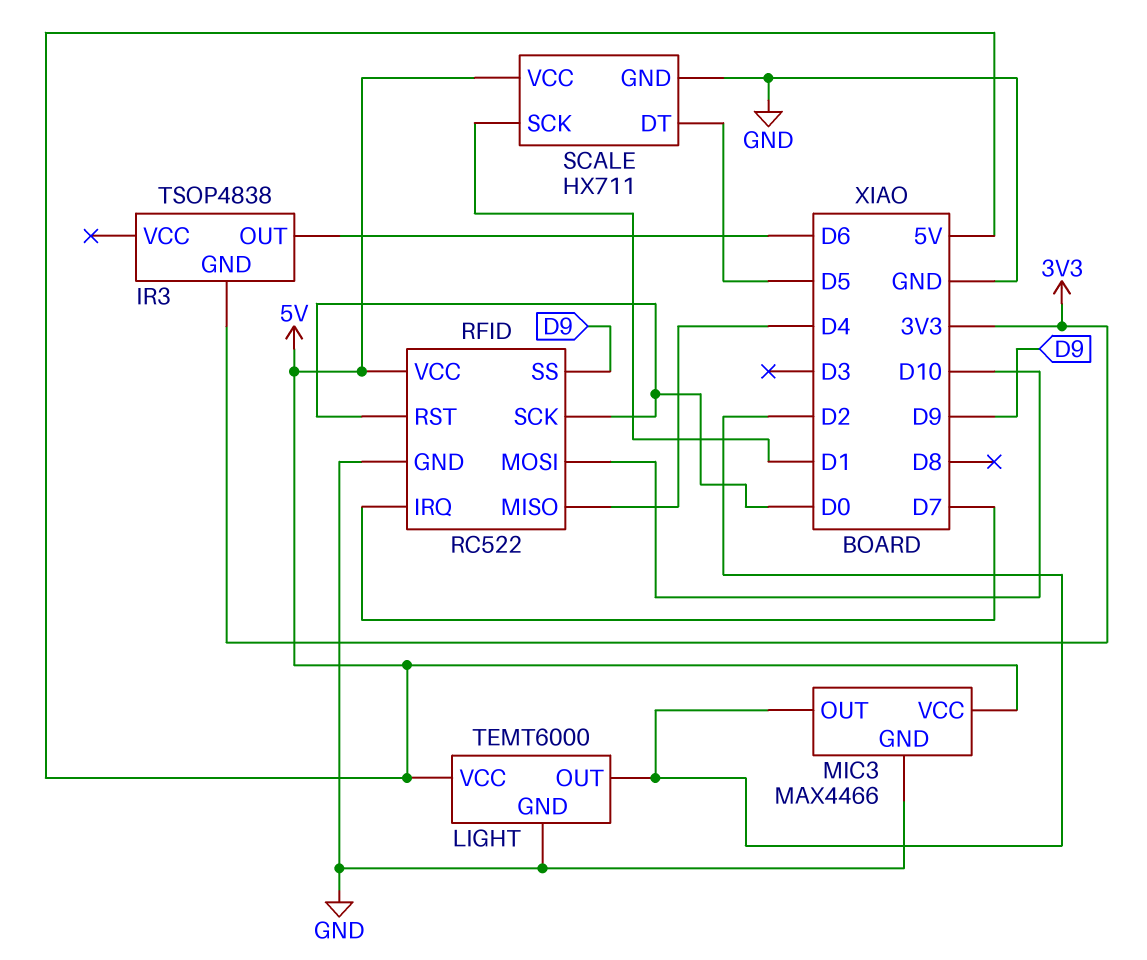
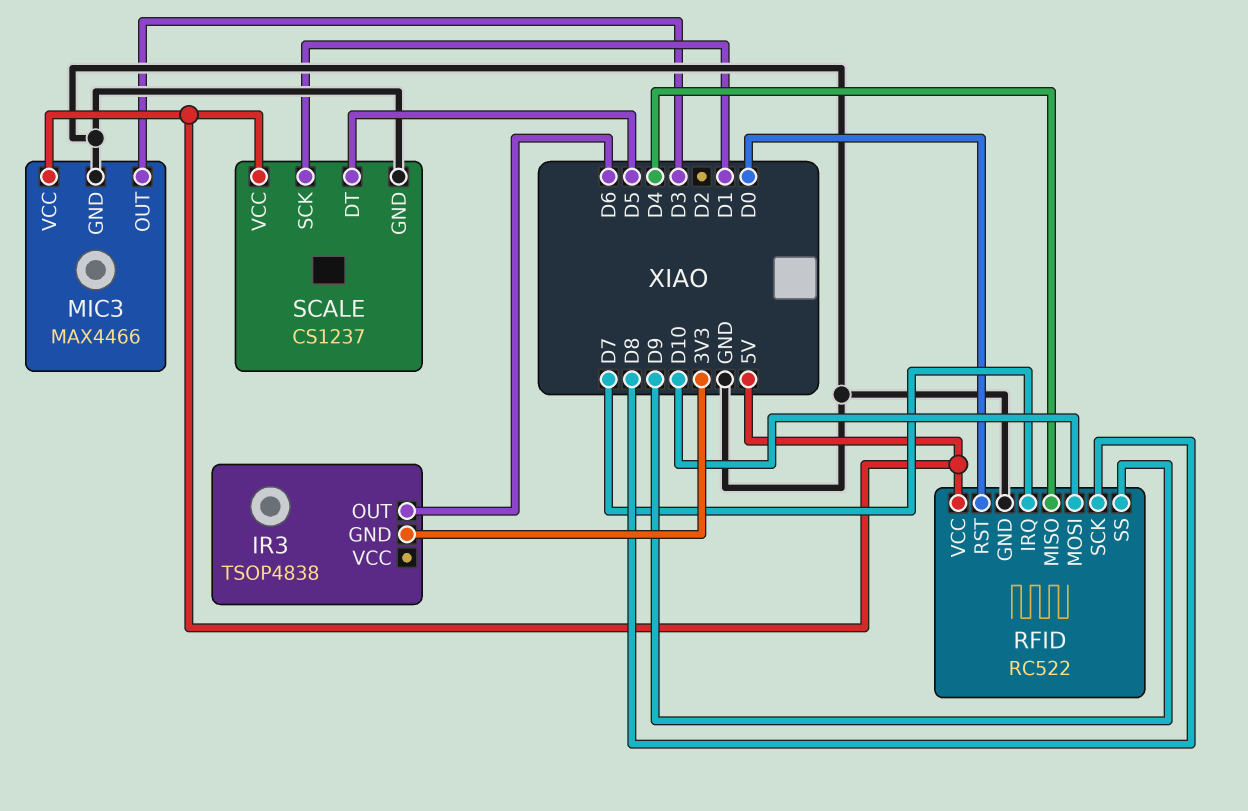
LIGHT: TEMT6000 -> none
LIGHT pin GND: GND -> none
LIGHT pin OUT: D2 -> none
LIGHT pin VCC: 5V -> none
MIC3 pin OUT: D2 -> D3
RFID pin SCK: D0 -> D8
SCALE: HX711 -> CS1237

